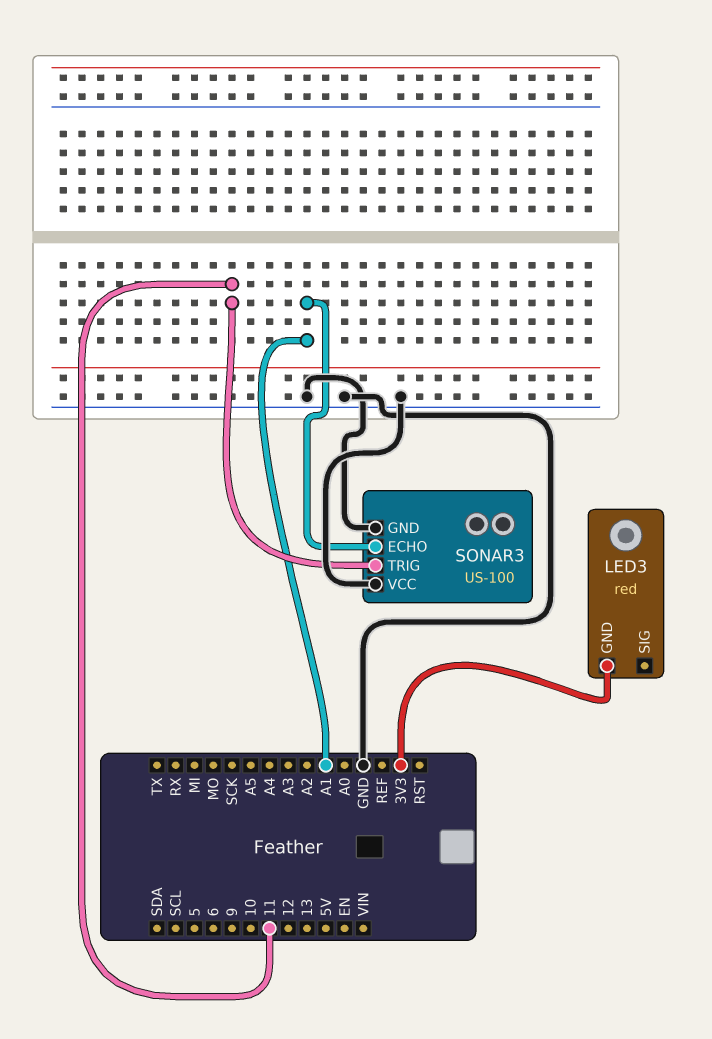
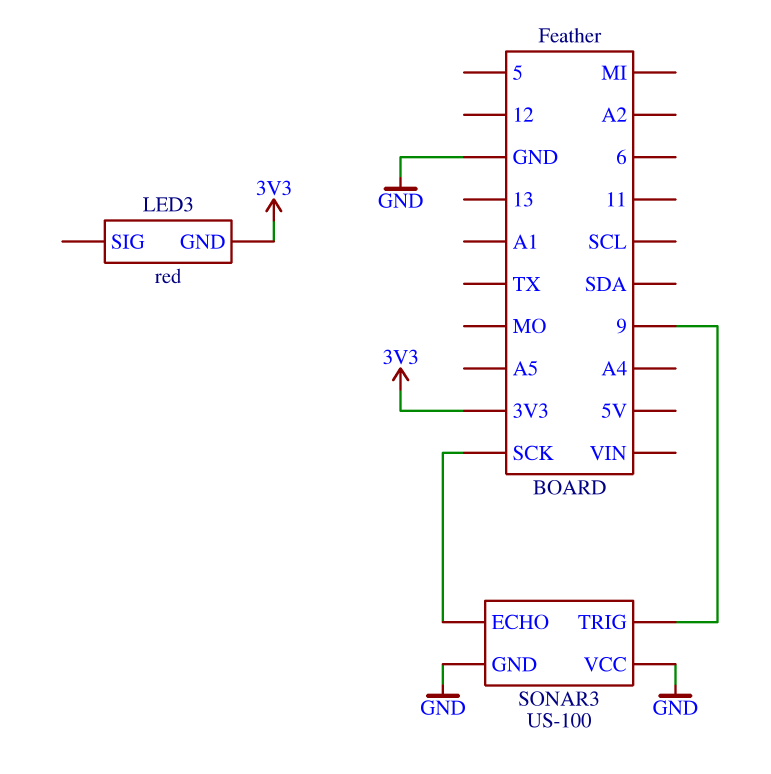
SONAR3 pin ECHO: A1 -> SCK
SONAR3 pin TRIG: 11 -> 9

